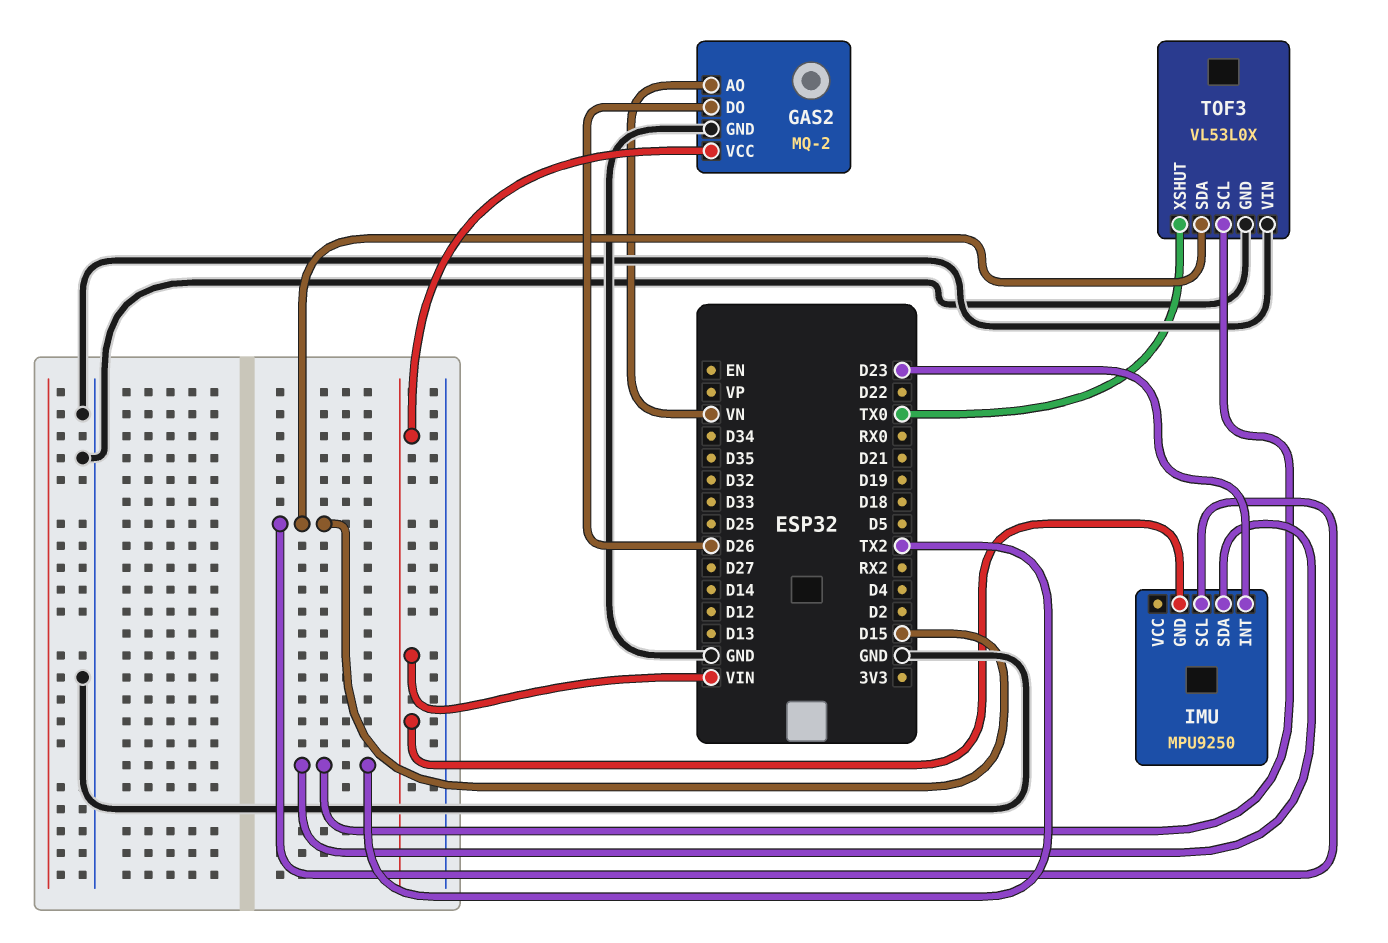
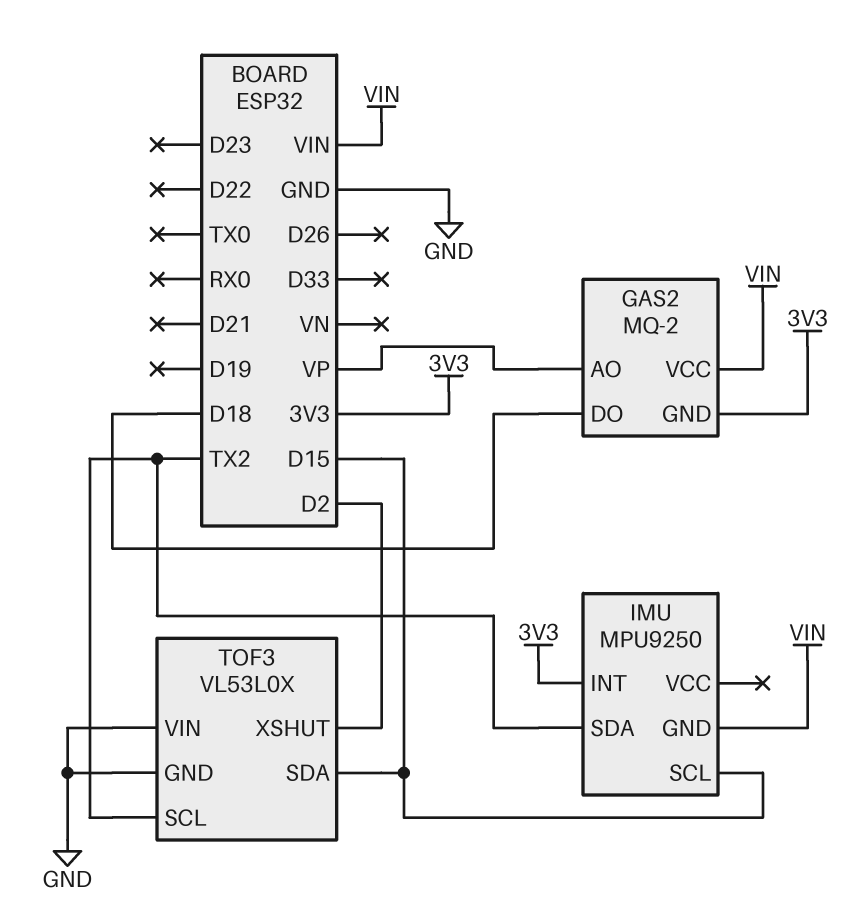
GAS2 pin AO: VN -> VP
GAS2 pin DO: D26 -> D18
GAS2 pin GND: GND -> 3V3
IMU pin INT: D23 -> 3V3
TOF3 pin XSHUT: TX0 -> D2

